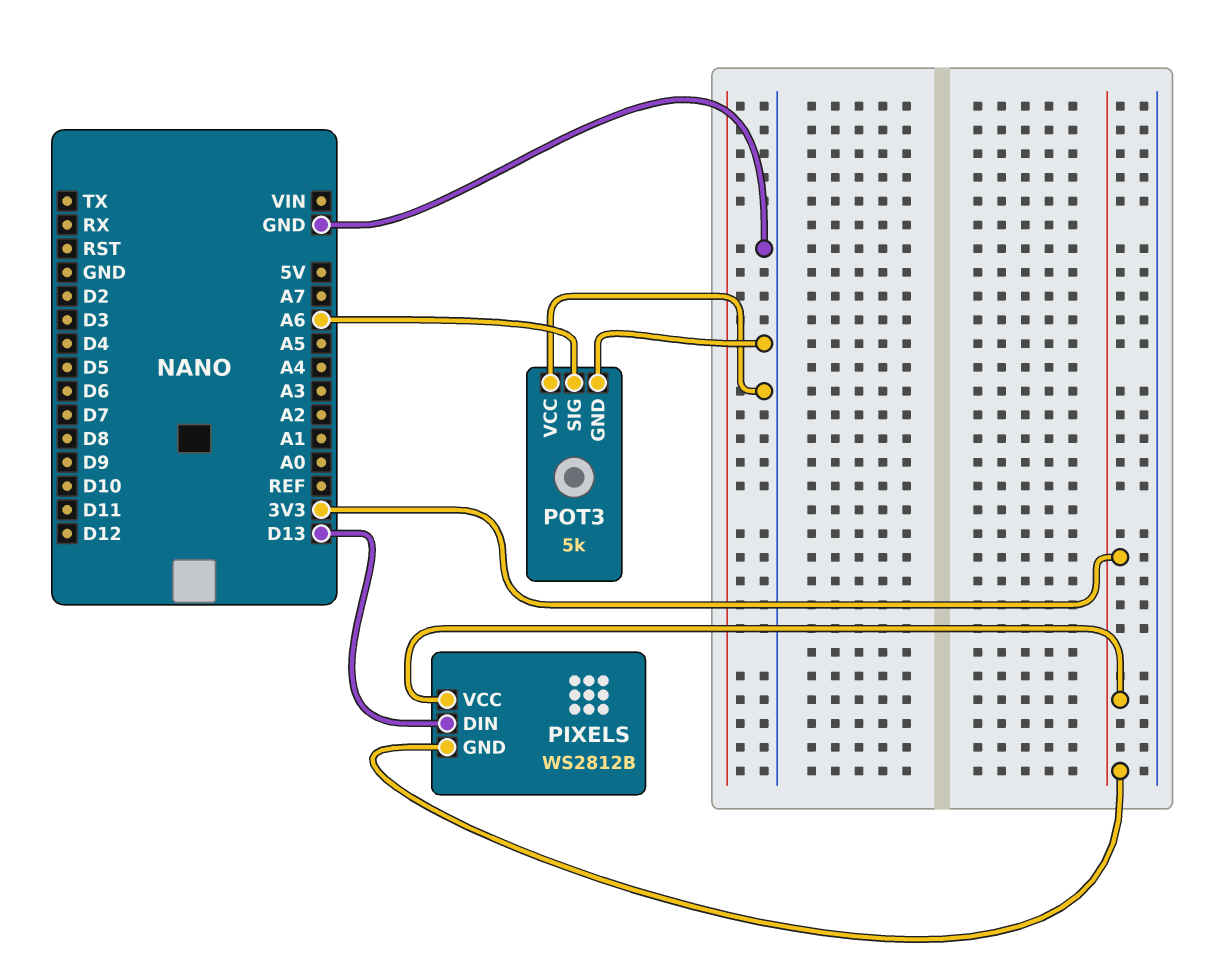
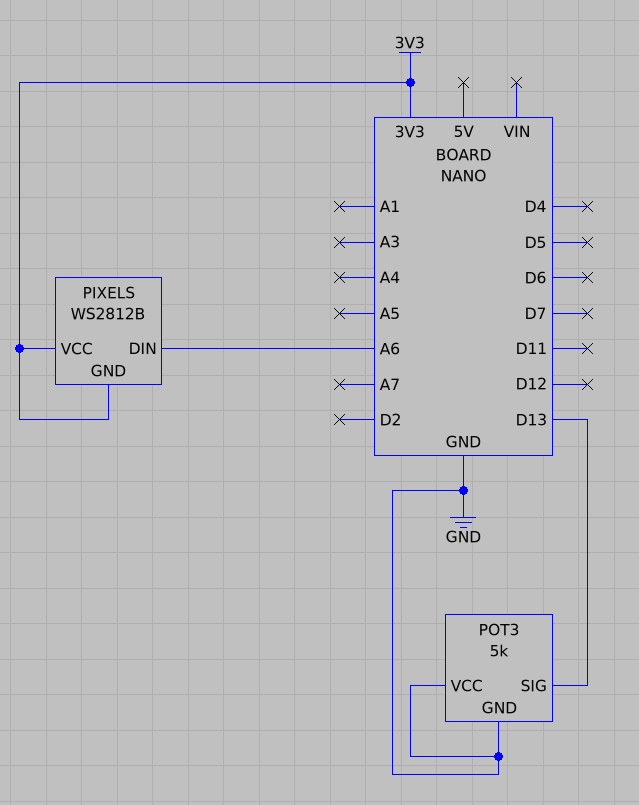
PIXELS pin DIN: D13 -> A6
POT3 pin SIG: A6 -> D13

